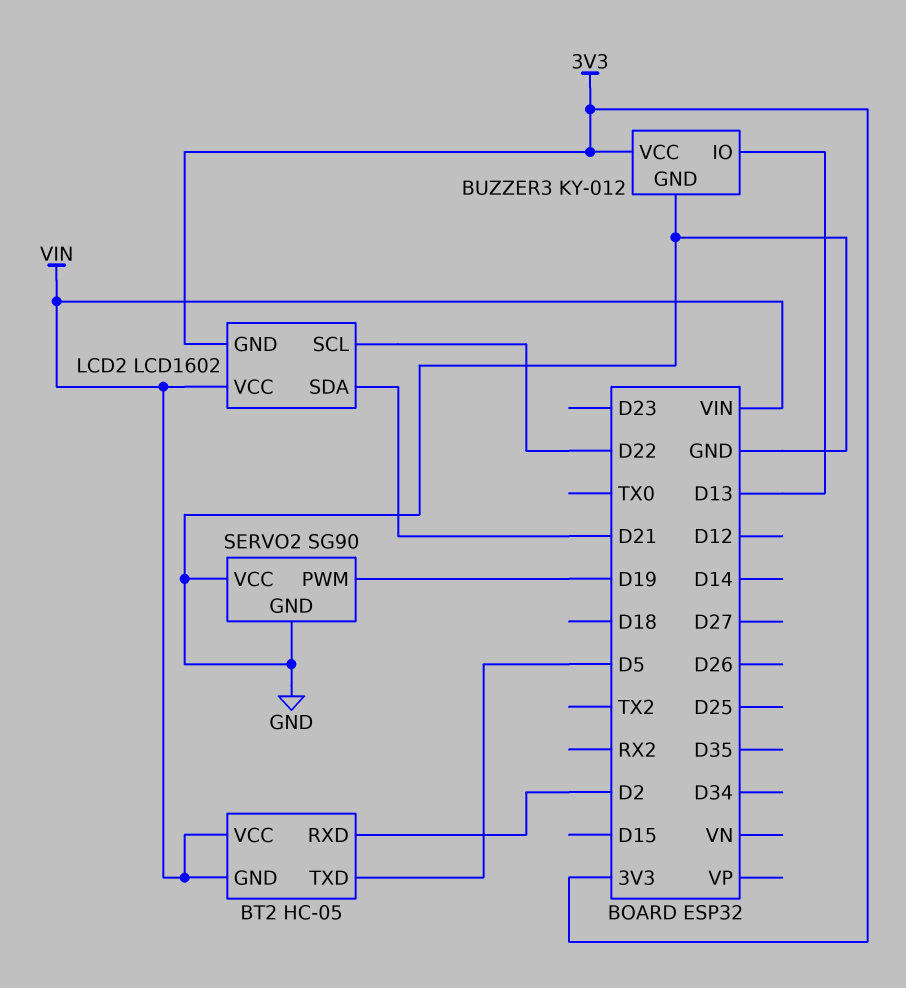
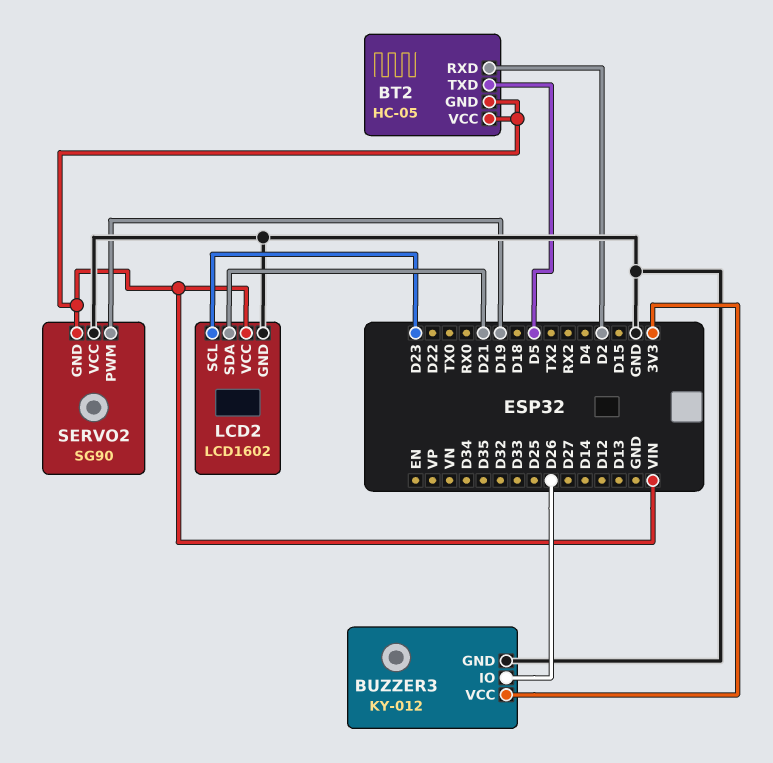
BUZZER3 pin IO: D13 -> D26
LCD2 pin GND: 3V3 -> GND
LCD2 pin SCL: D22 -> D23
SERVO2 pin GND: GND -> VIN

